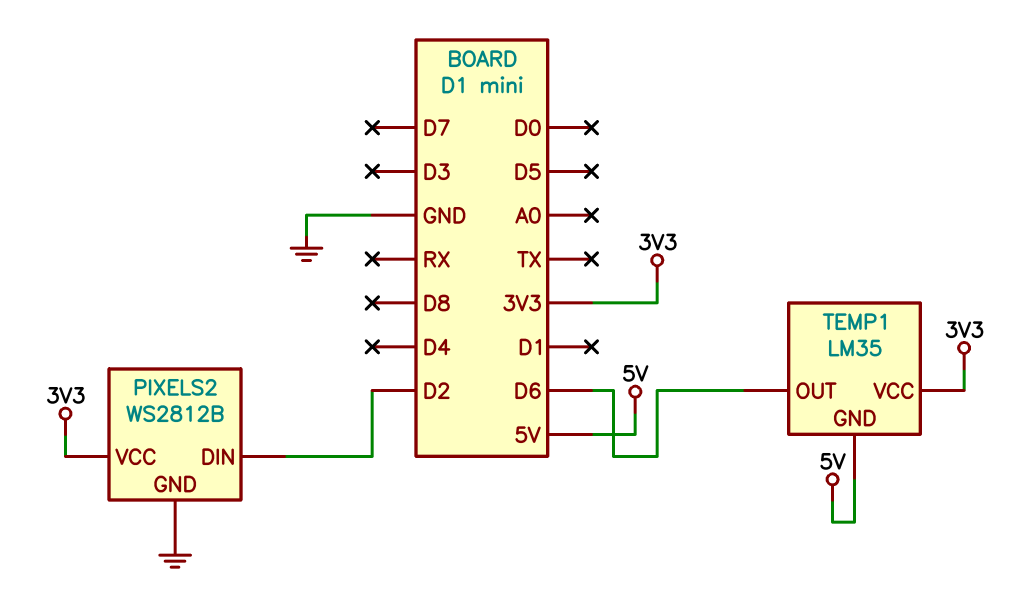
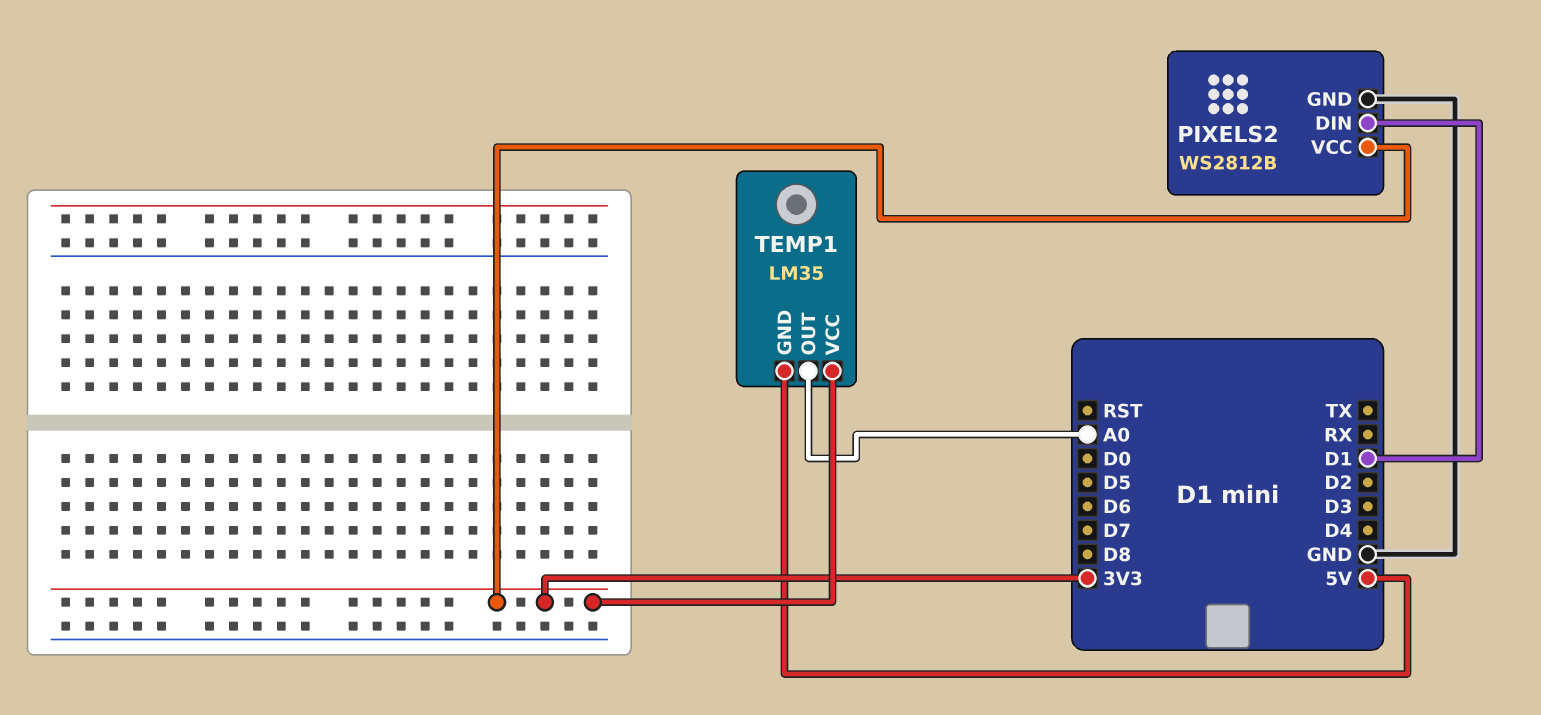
PIXELS2 pin DIN: D2 -> D1
TEMP1 pin OUT: D6 -> A0

